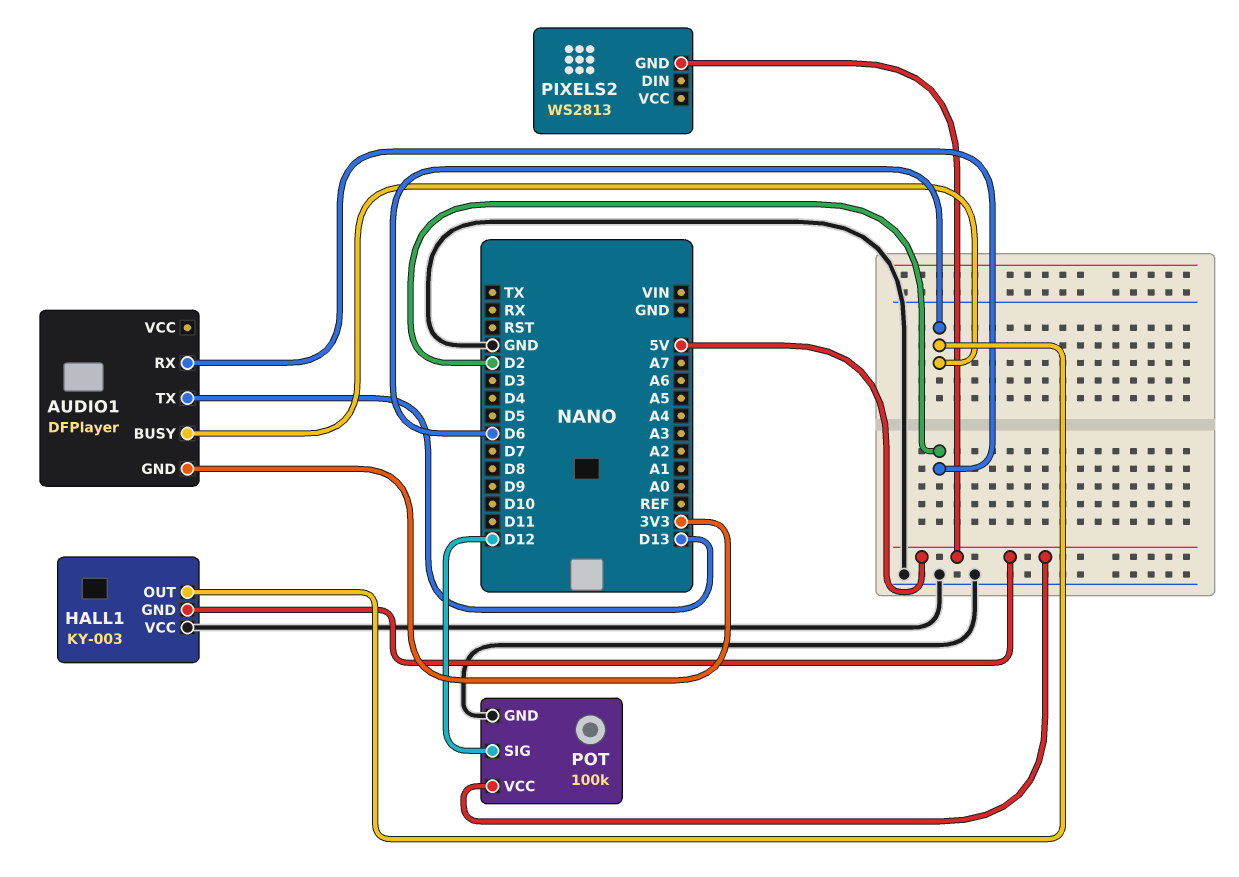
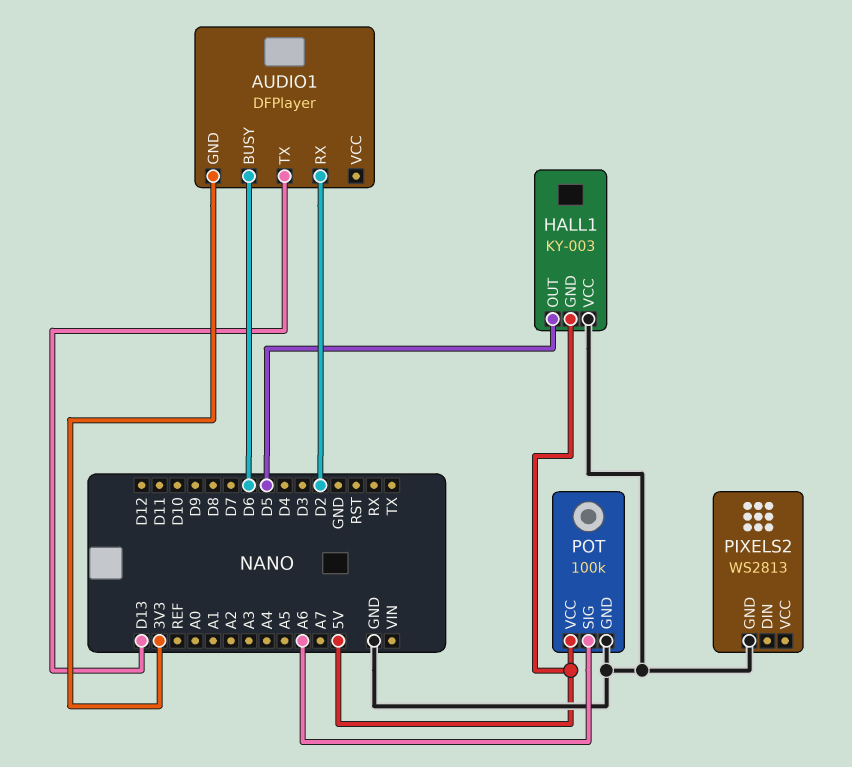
HALL1 pin OUT: D6 -> D5
PIXELS2 pin GND: 5V -> GND
POT pin SIG: D12 -> A6

